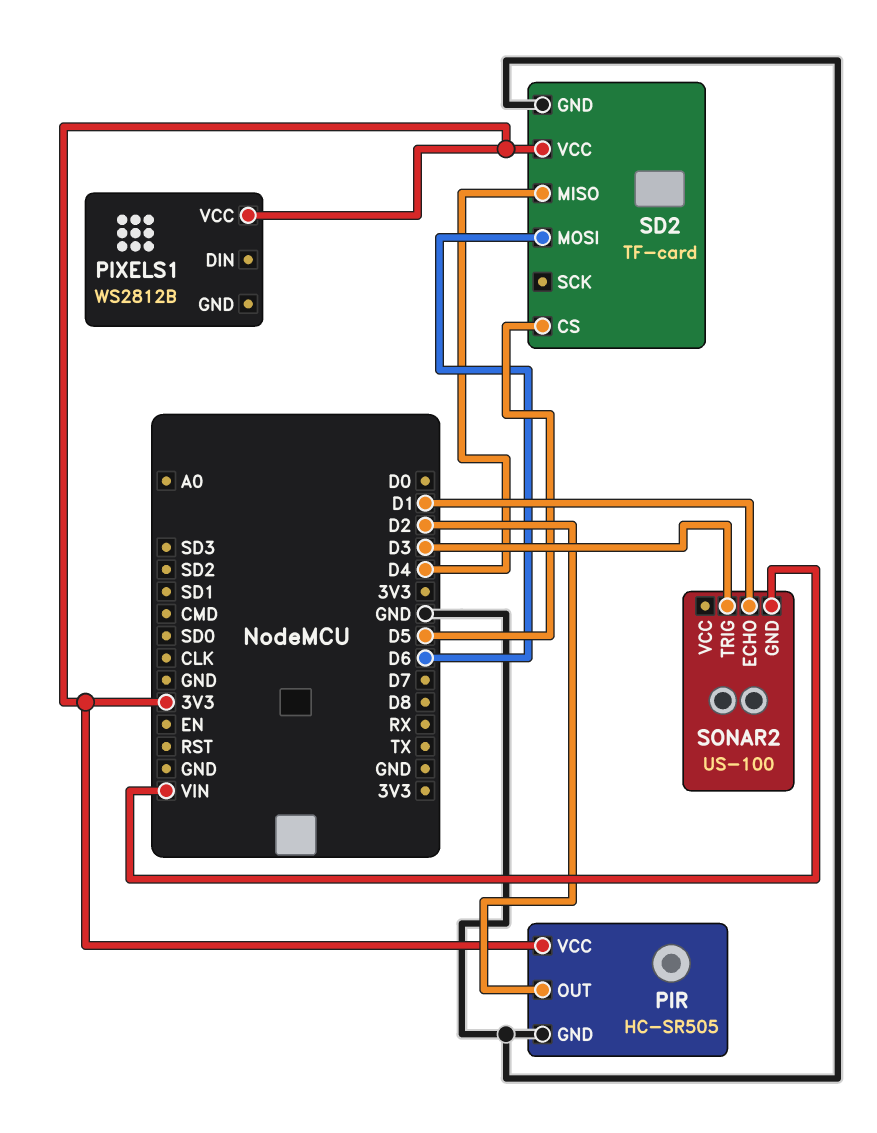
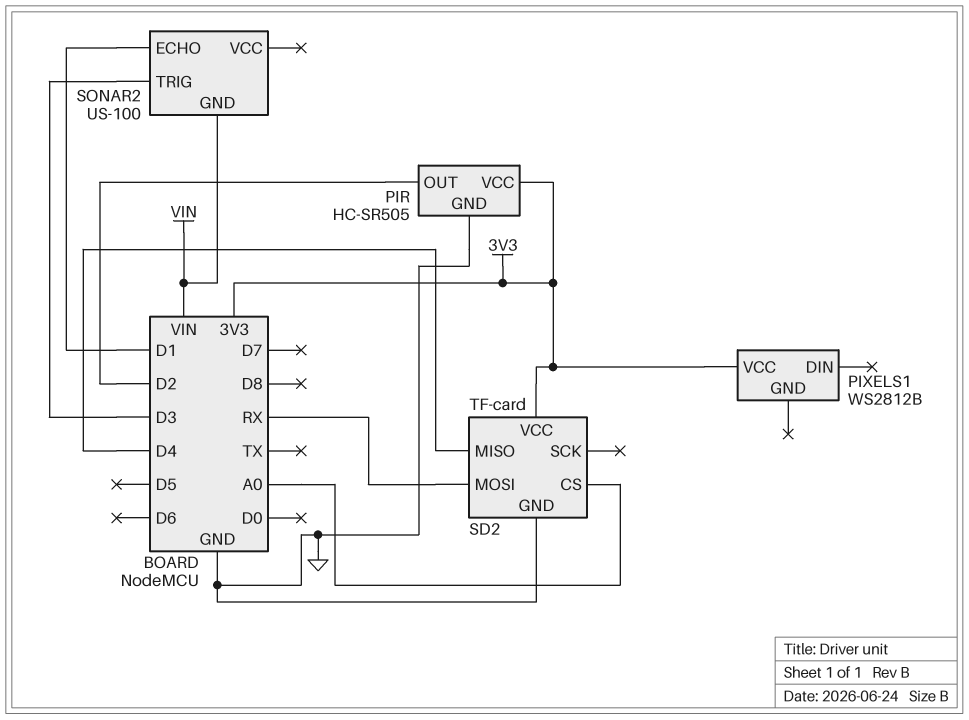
SD2 pin CS: D5 -> A0
SD2 pin MOSI: D6 -> RX

